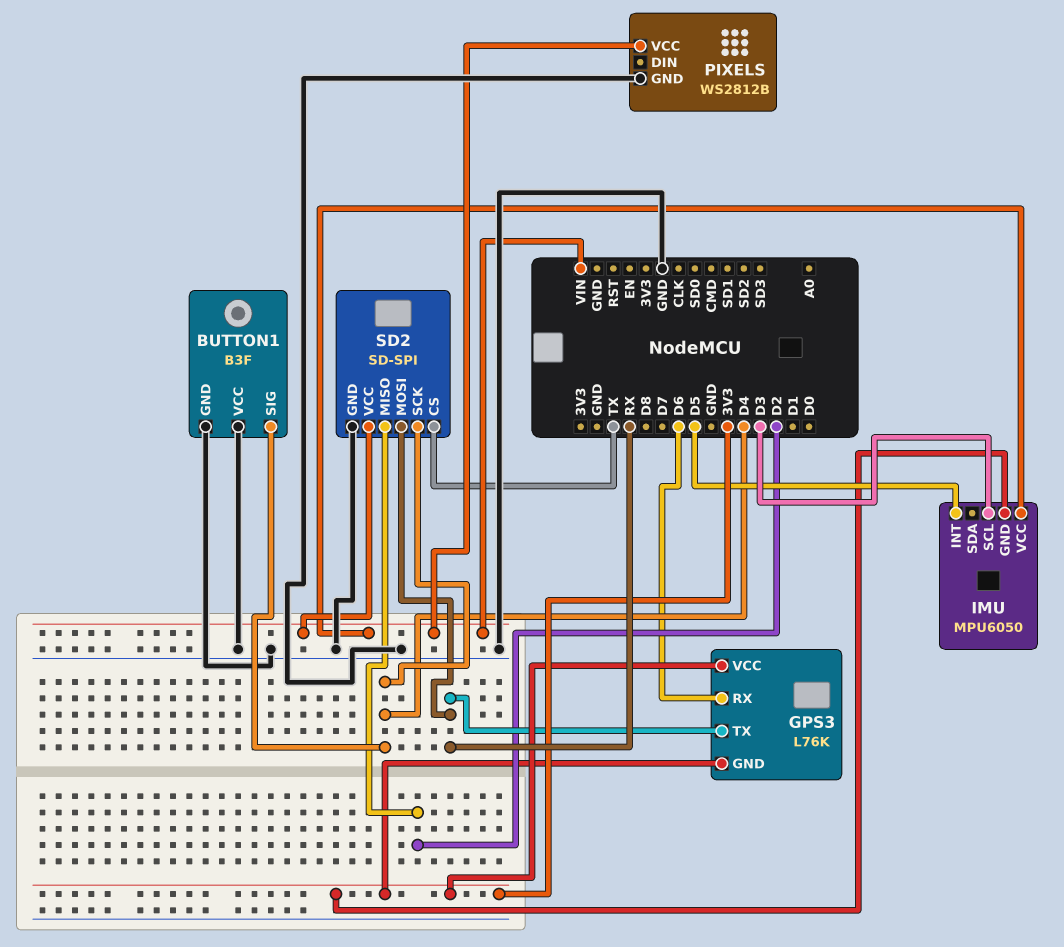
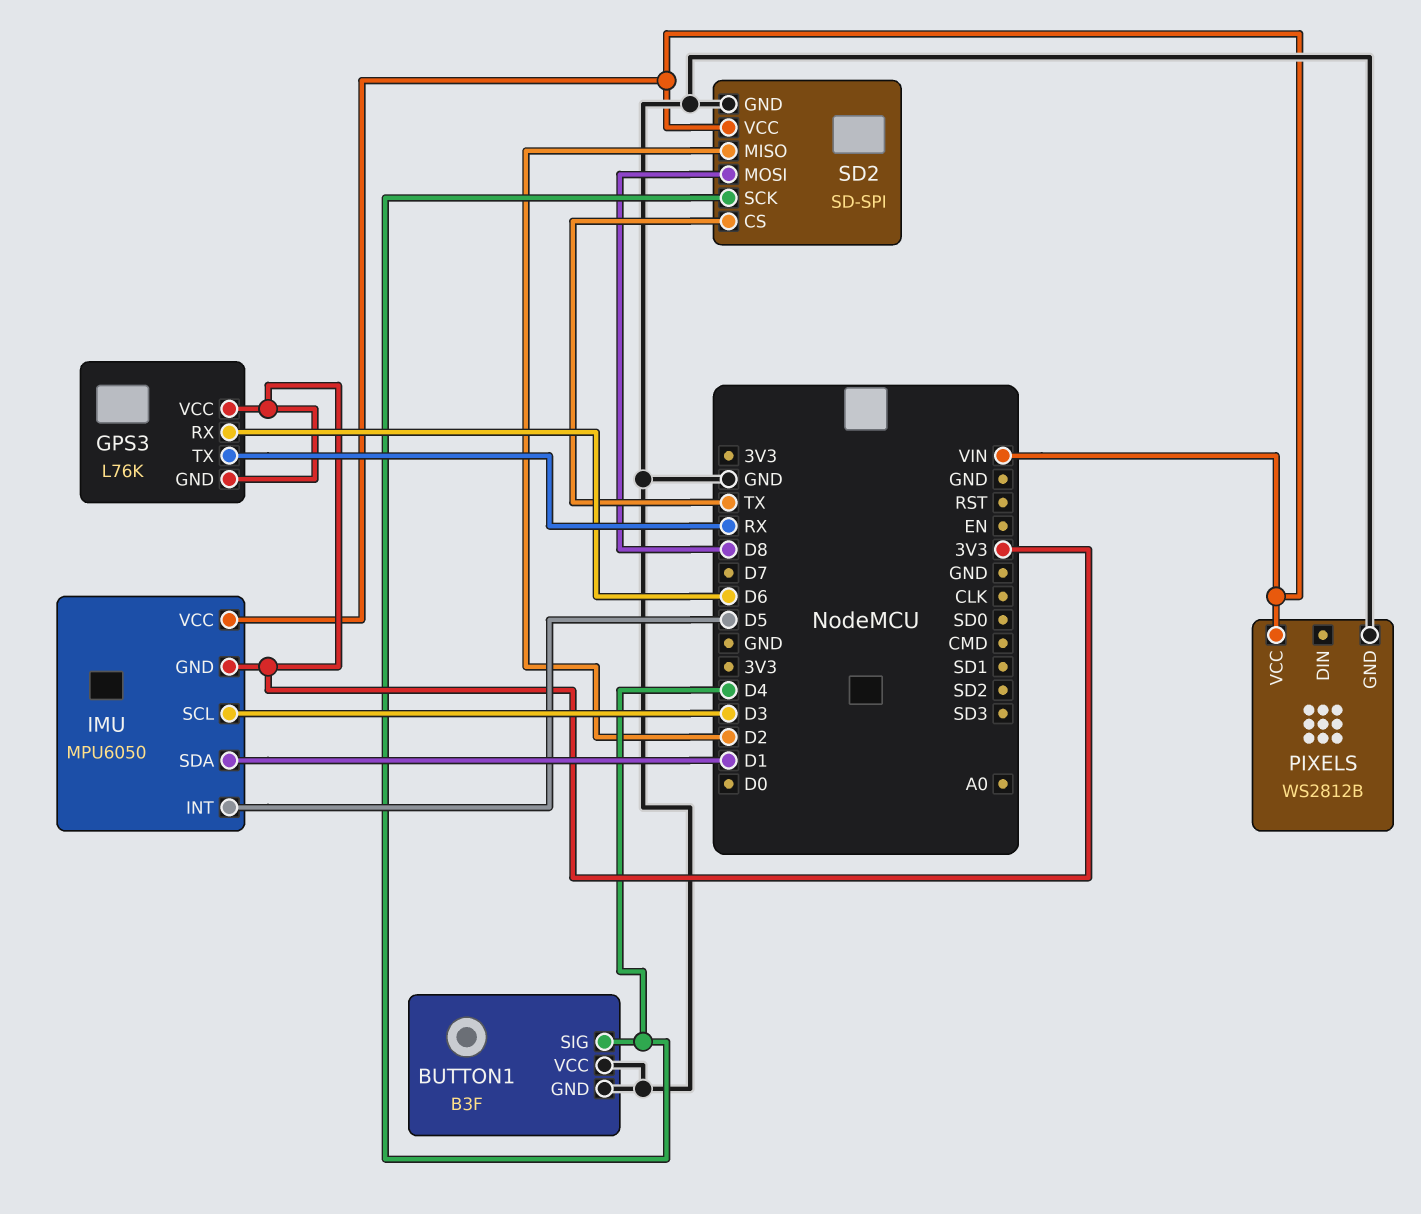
IMU pin SDA: none -> D1
SD2 pin MOSI: RX -> D8

